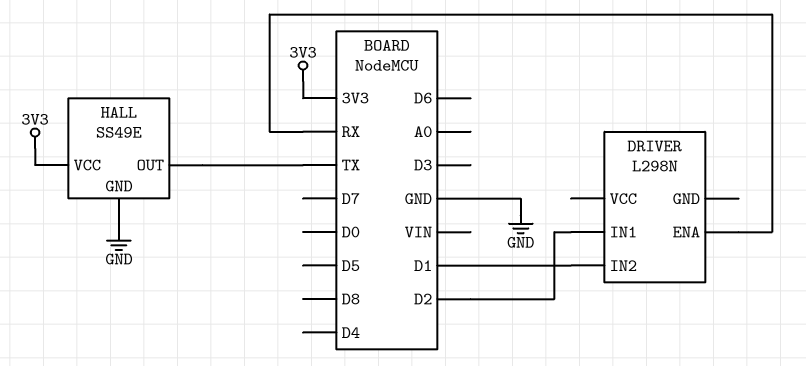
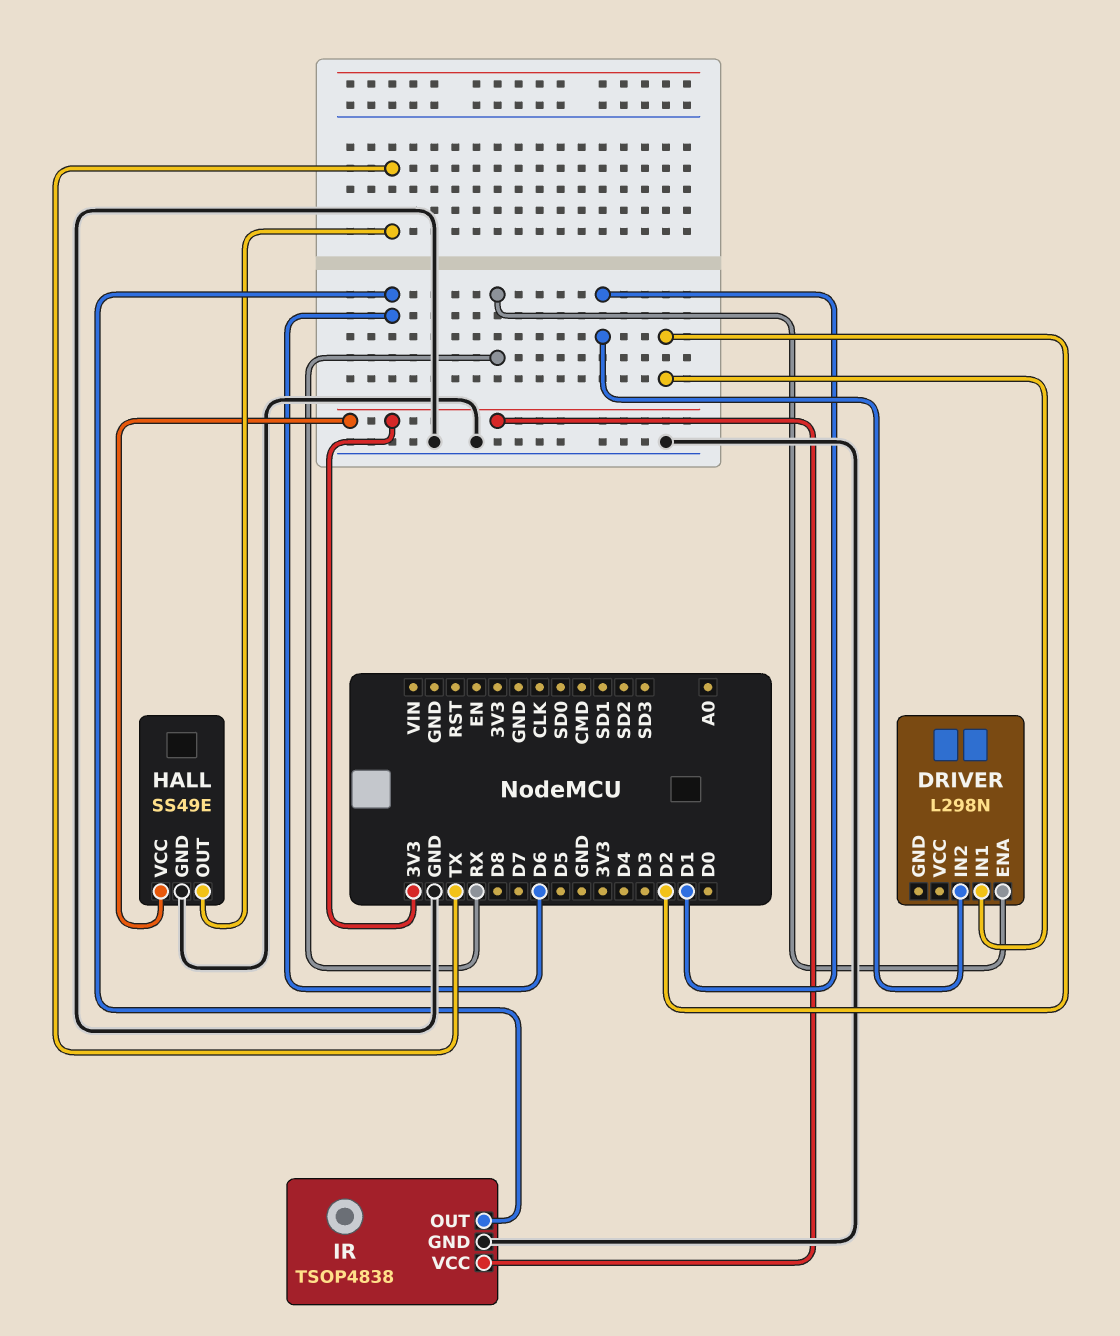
IR: none -> TSOP4838
IR pin GND: none -> GND
IR pin OUT: none -> D6
IR pin VCC: none -> 3V3

